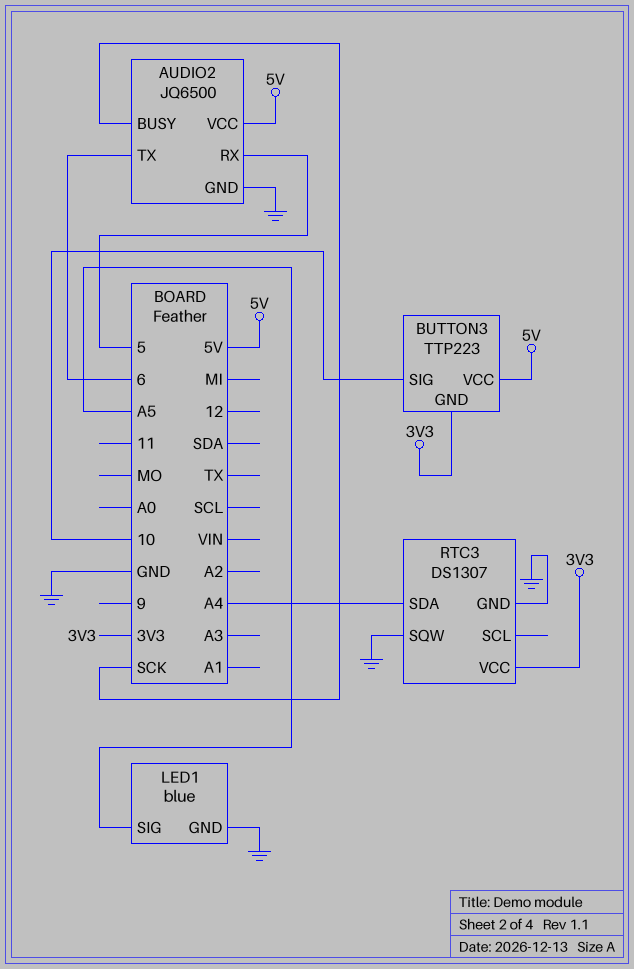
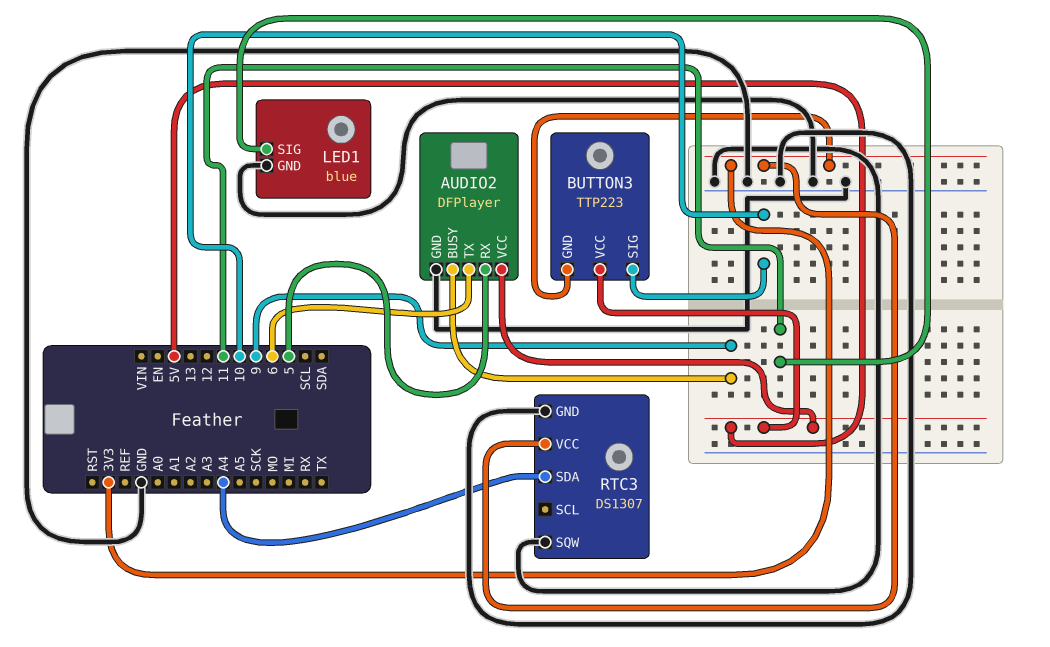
AUDIO2: JQ6500 -> DFPlayer
AUDIO2 pin BUSY: SCK -> 9
LED1 pin SIG: A5 -> 11

